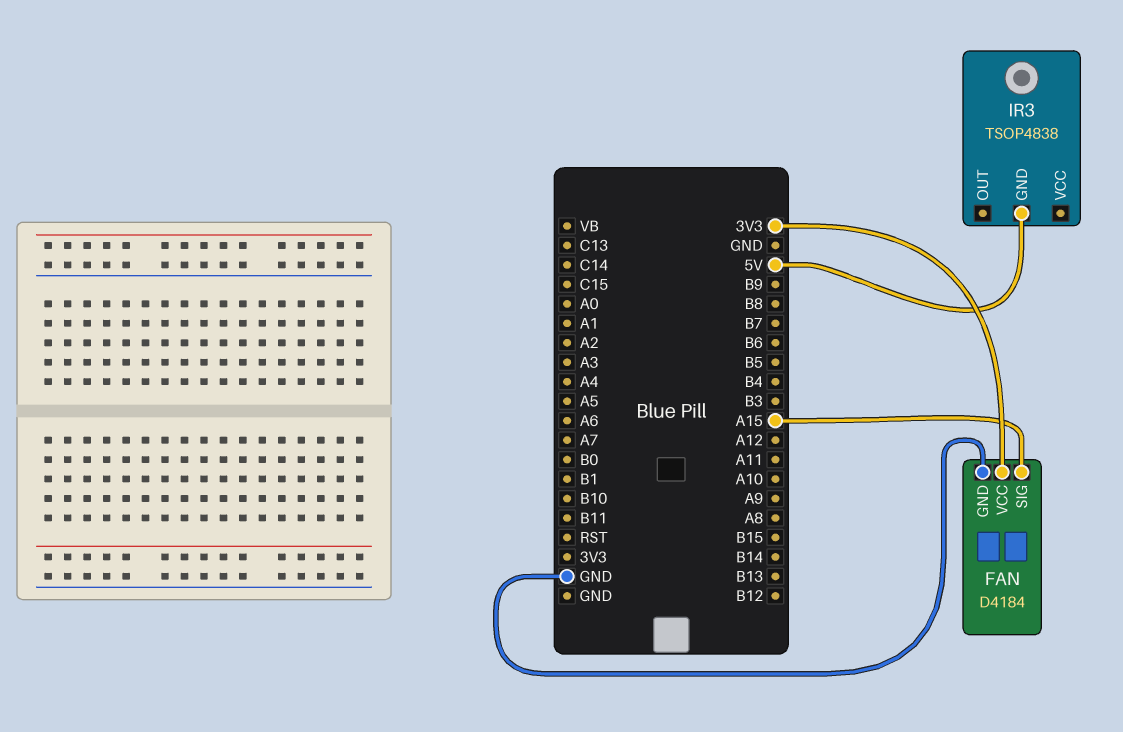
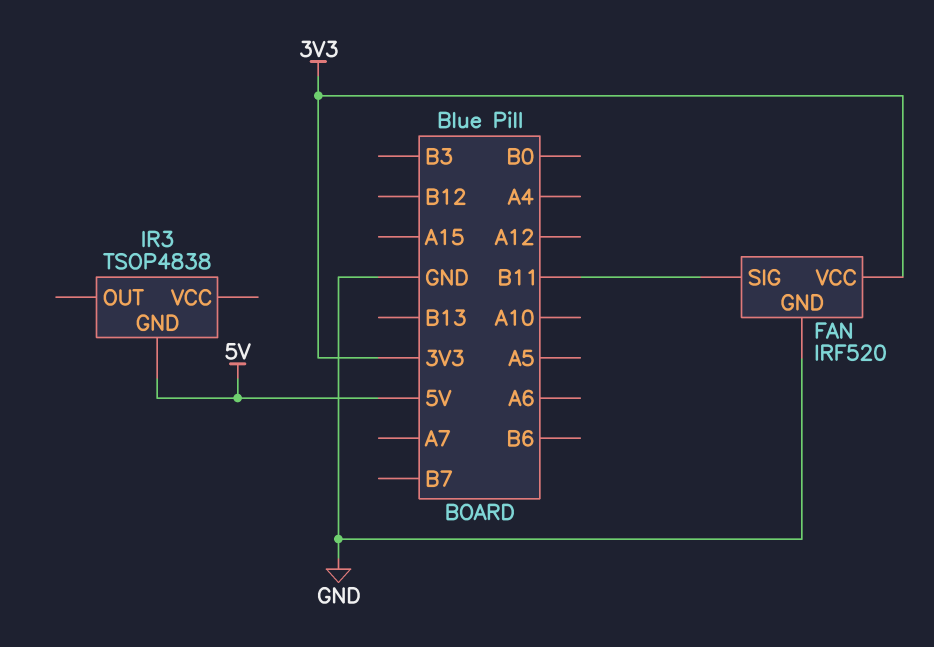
FAN: D4184 -> IRF520
FAN pin SIG: A15 -> B11

